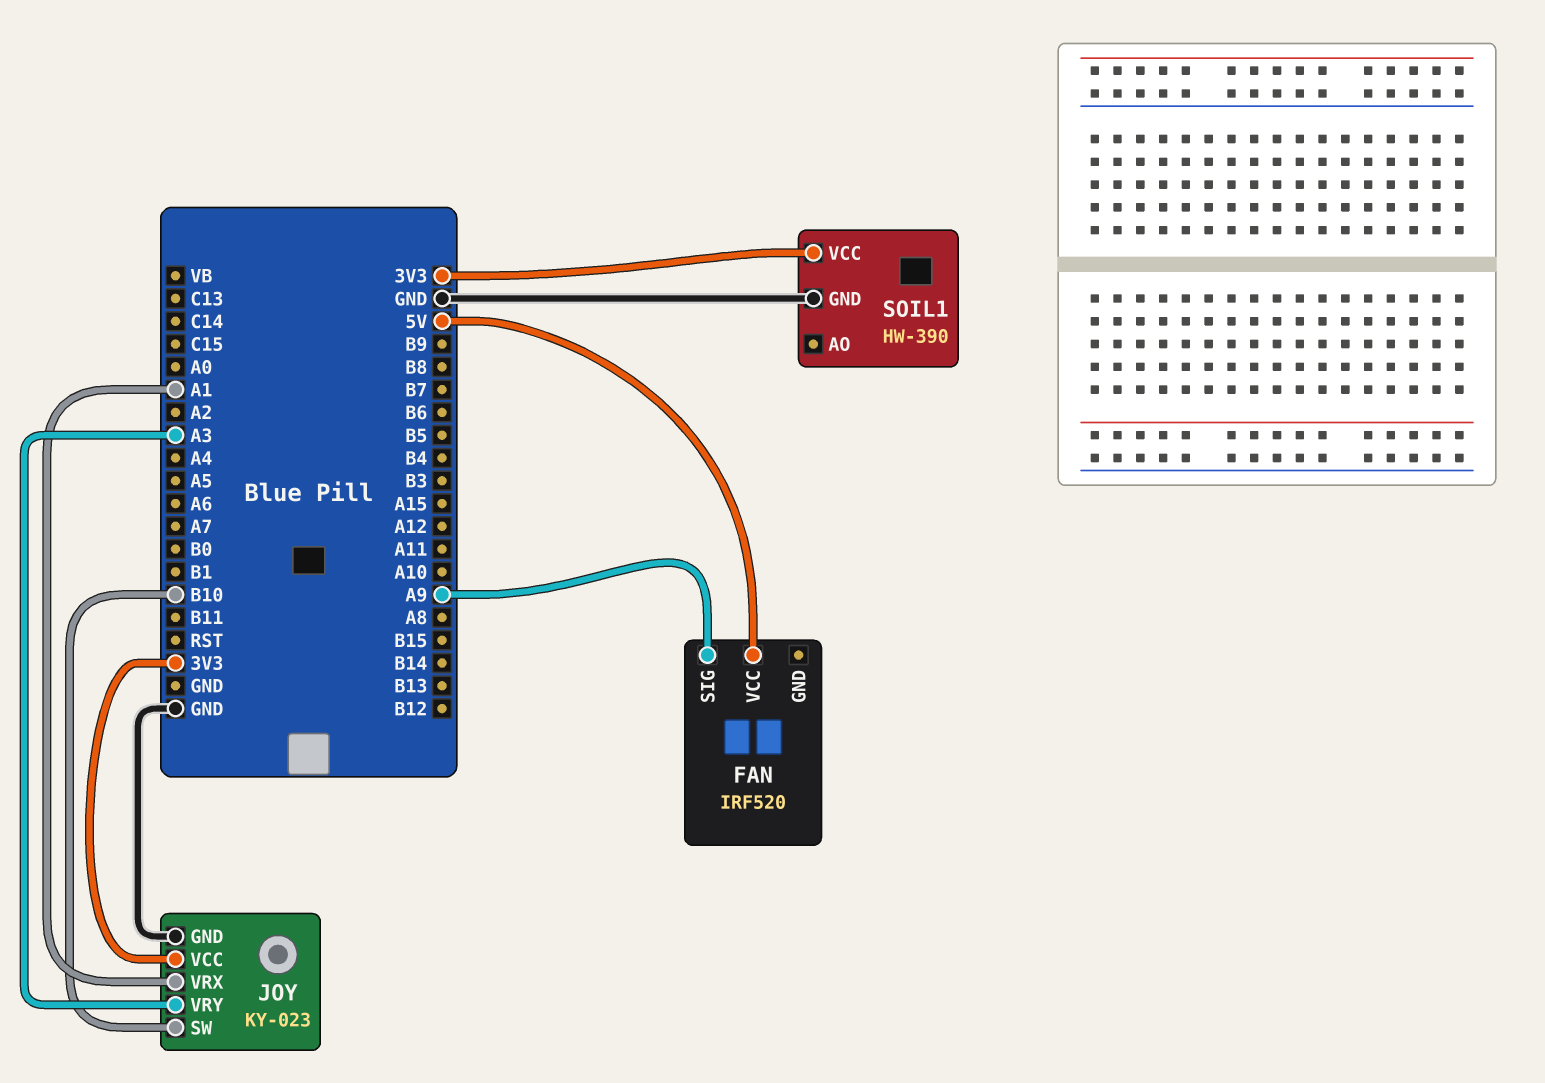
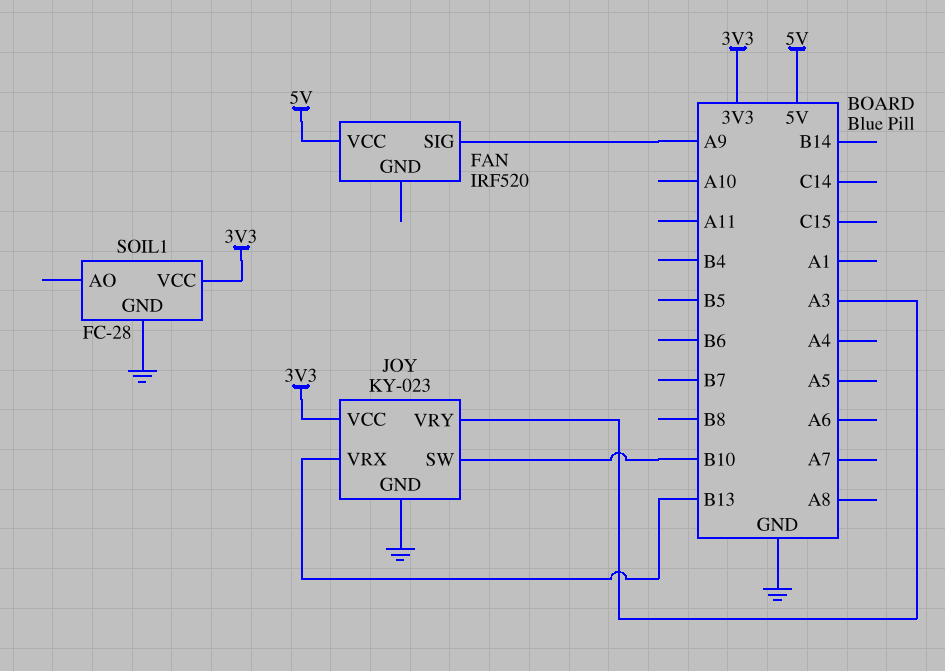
JOY pin VRX: A1 -> B13
SOIL1: HW-390 -> FC-28

